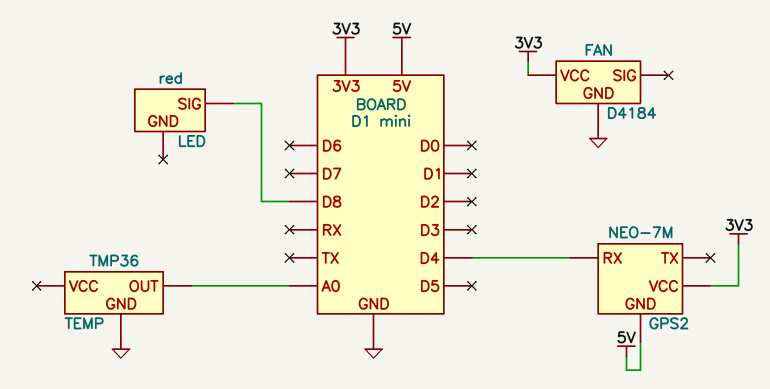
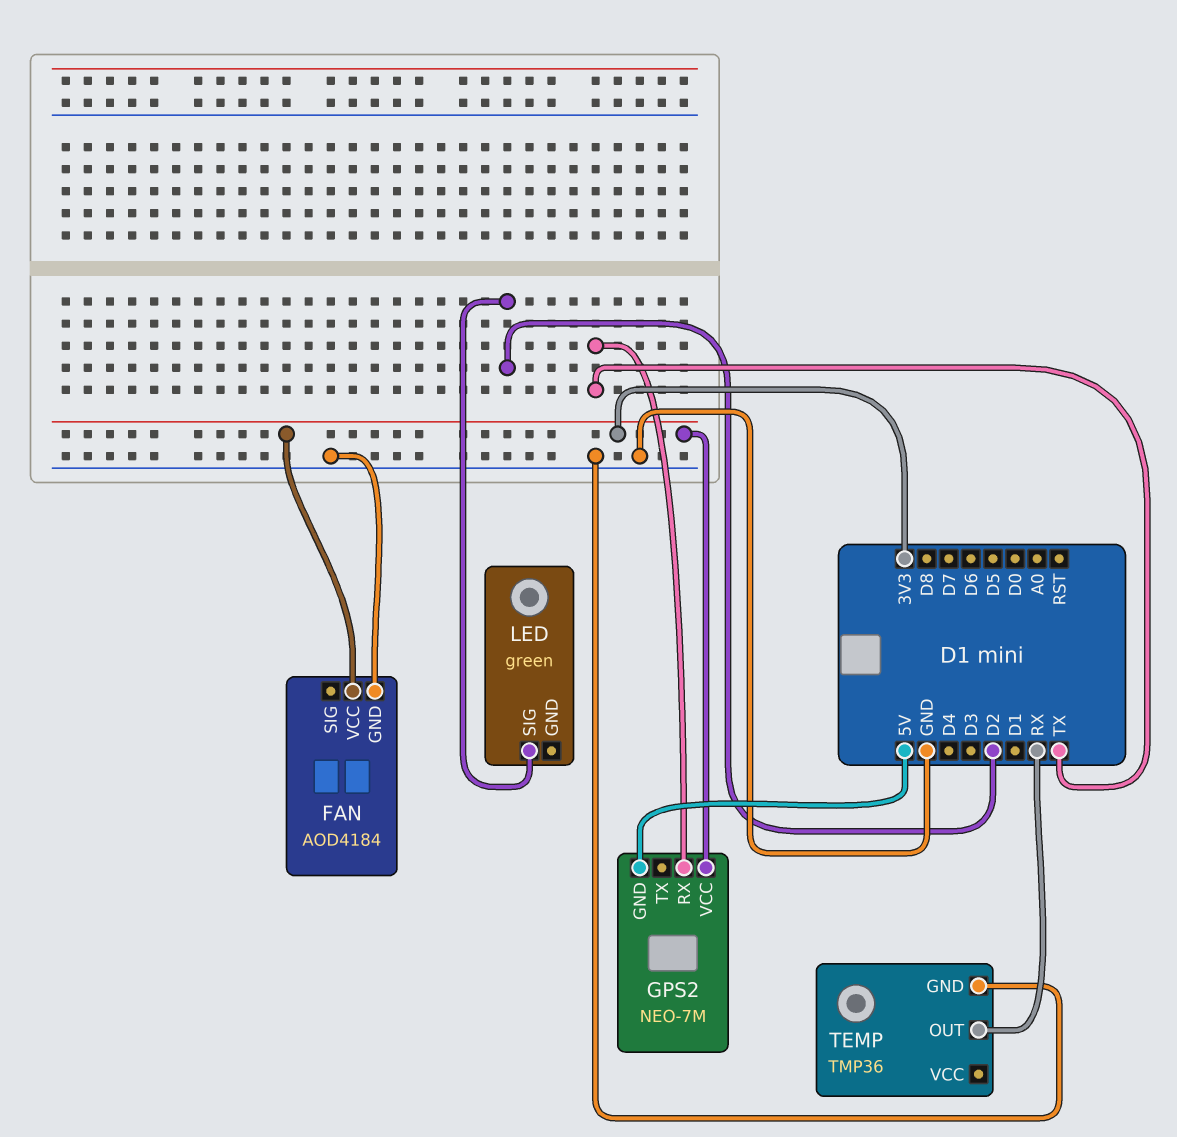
FAN: D4184 -> AOD4184
GPS2 pin RX: D4 -> TX
LED: red -> green
LED pin SIG: D8 -> D2
TEMP pin OUT: A0 -> RX

